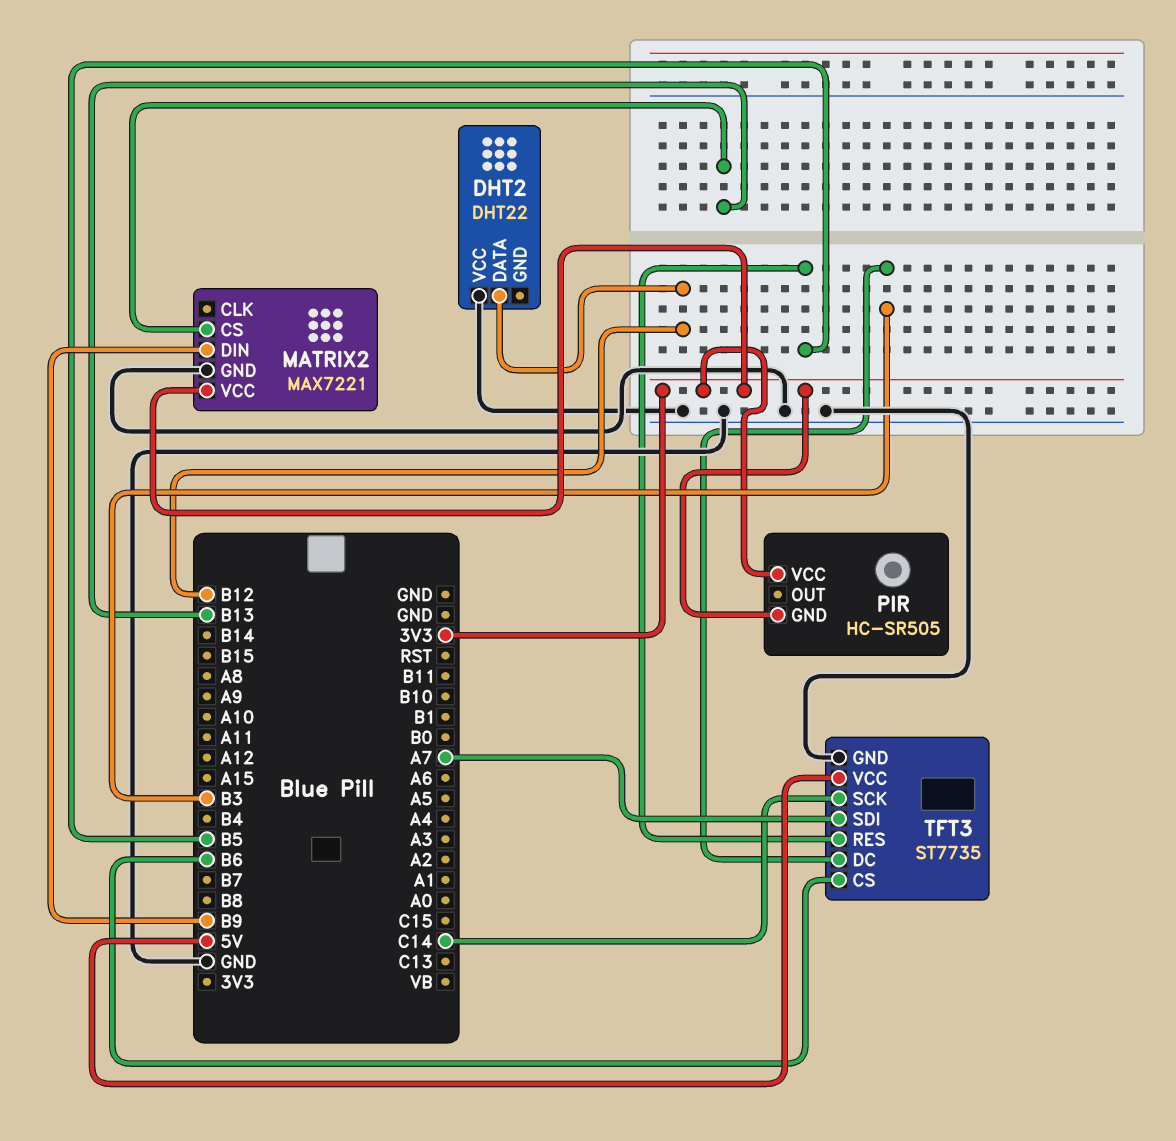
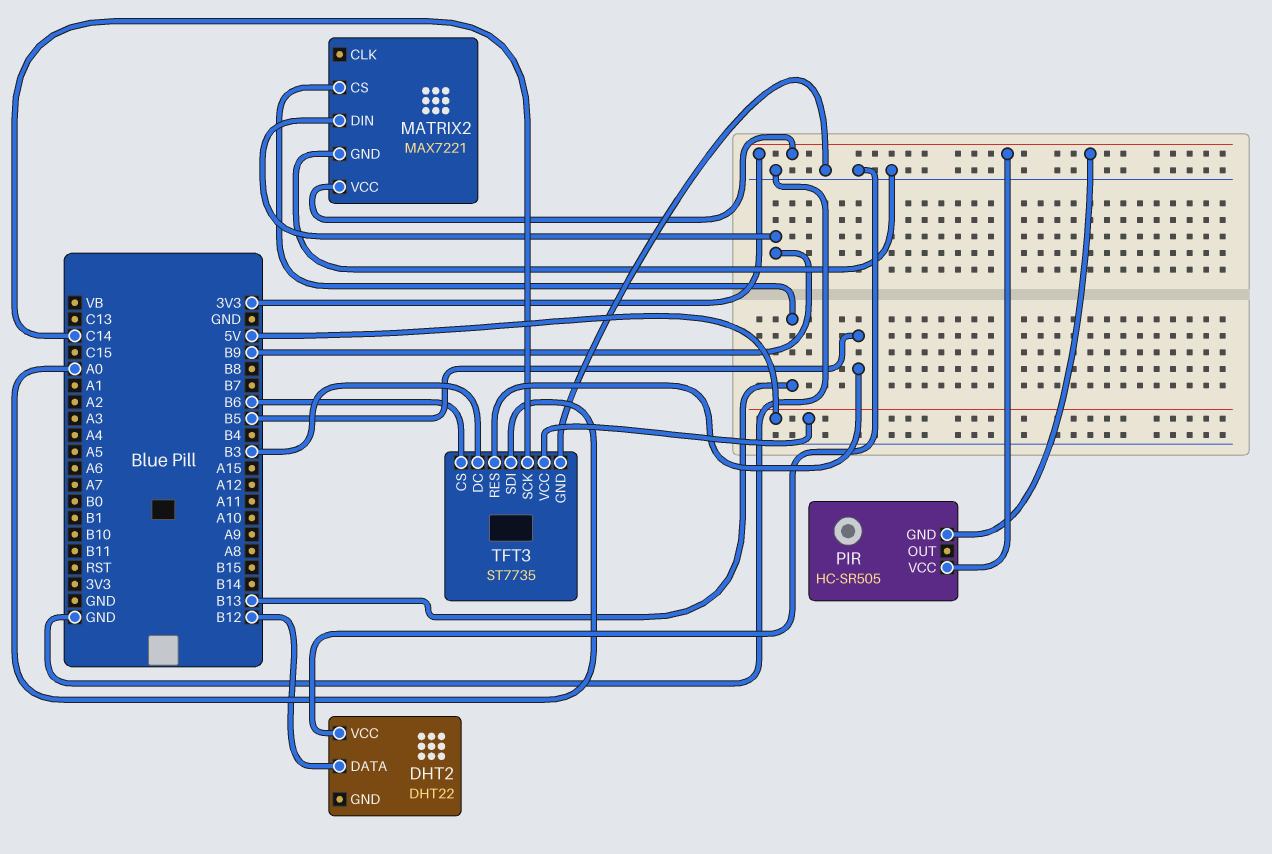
TFT3 pin SDI: A7 -> A0

